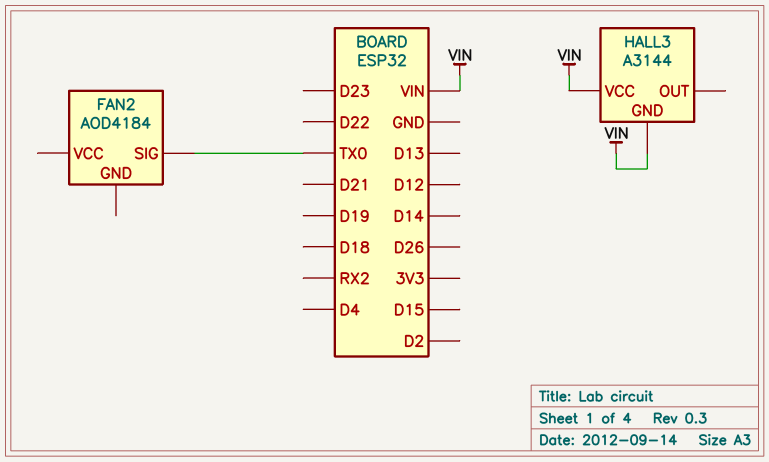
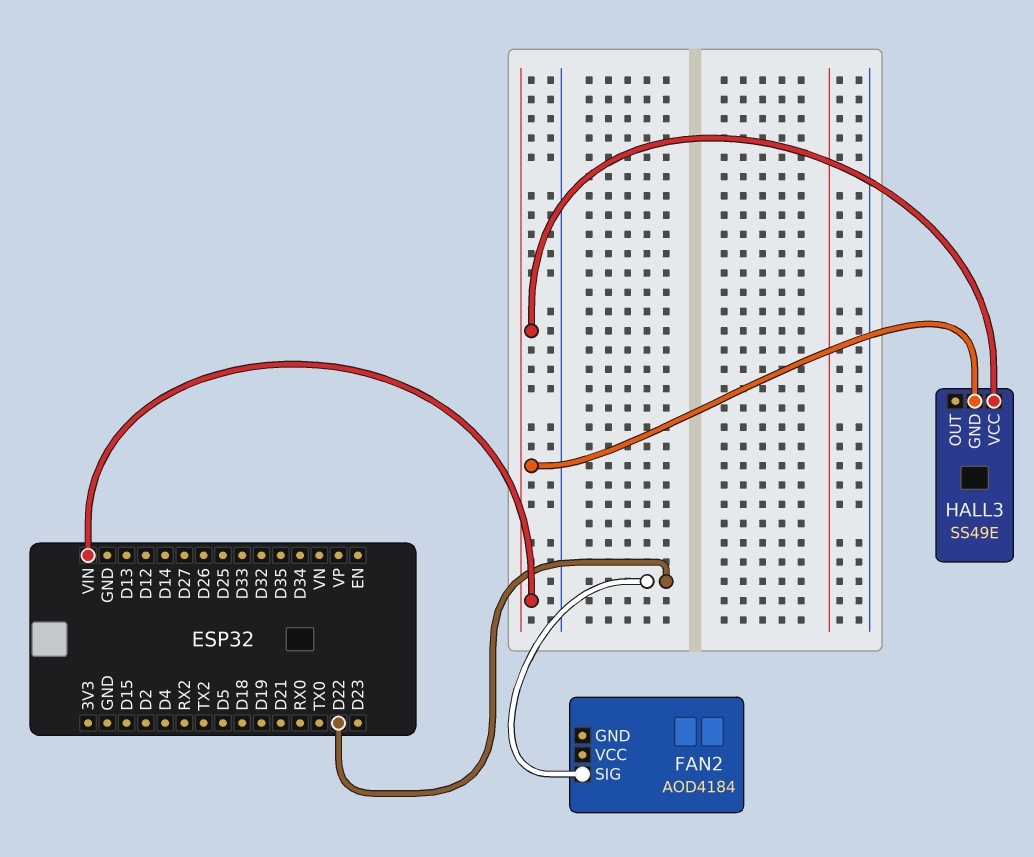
FAN2 pin SIG: TX0 -> D22
HALL3: A3144 -> SS49E

